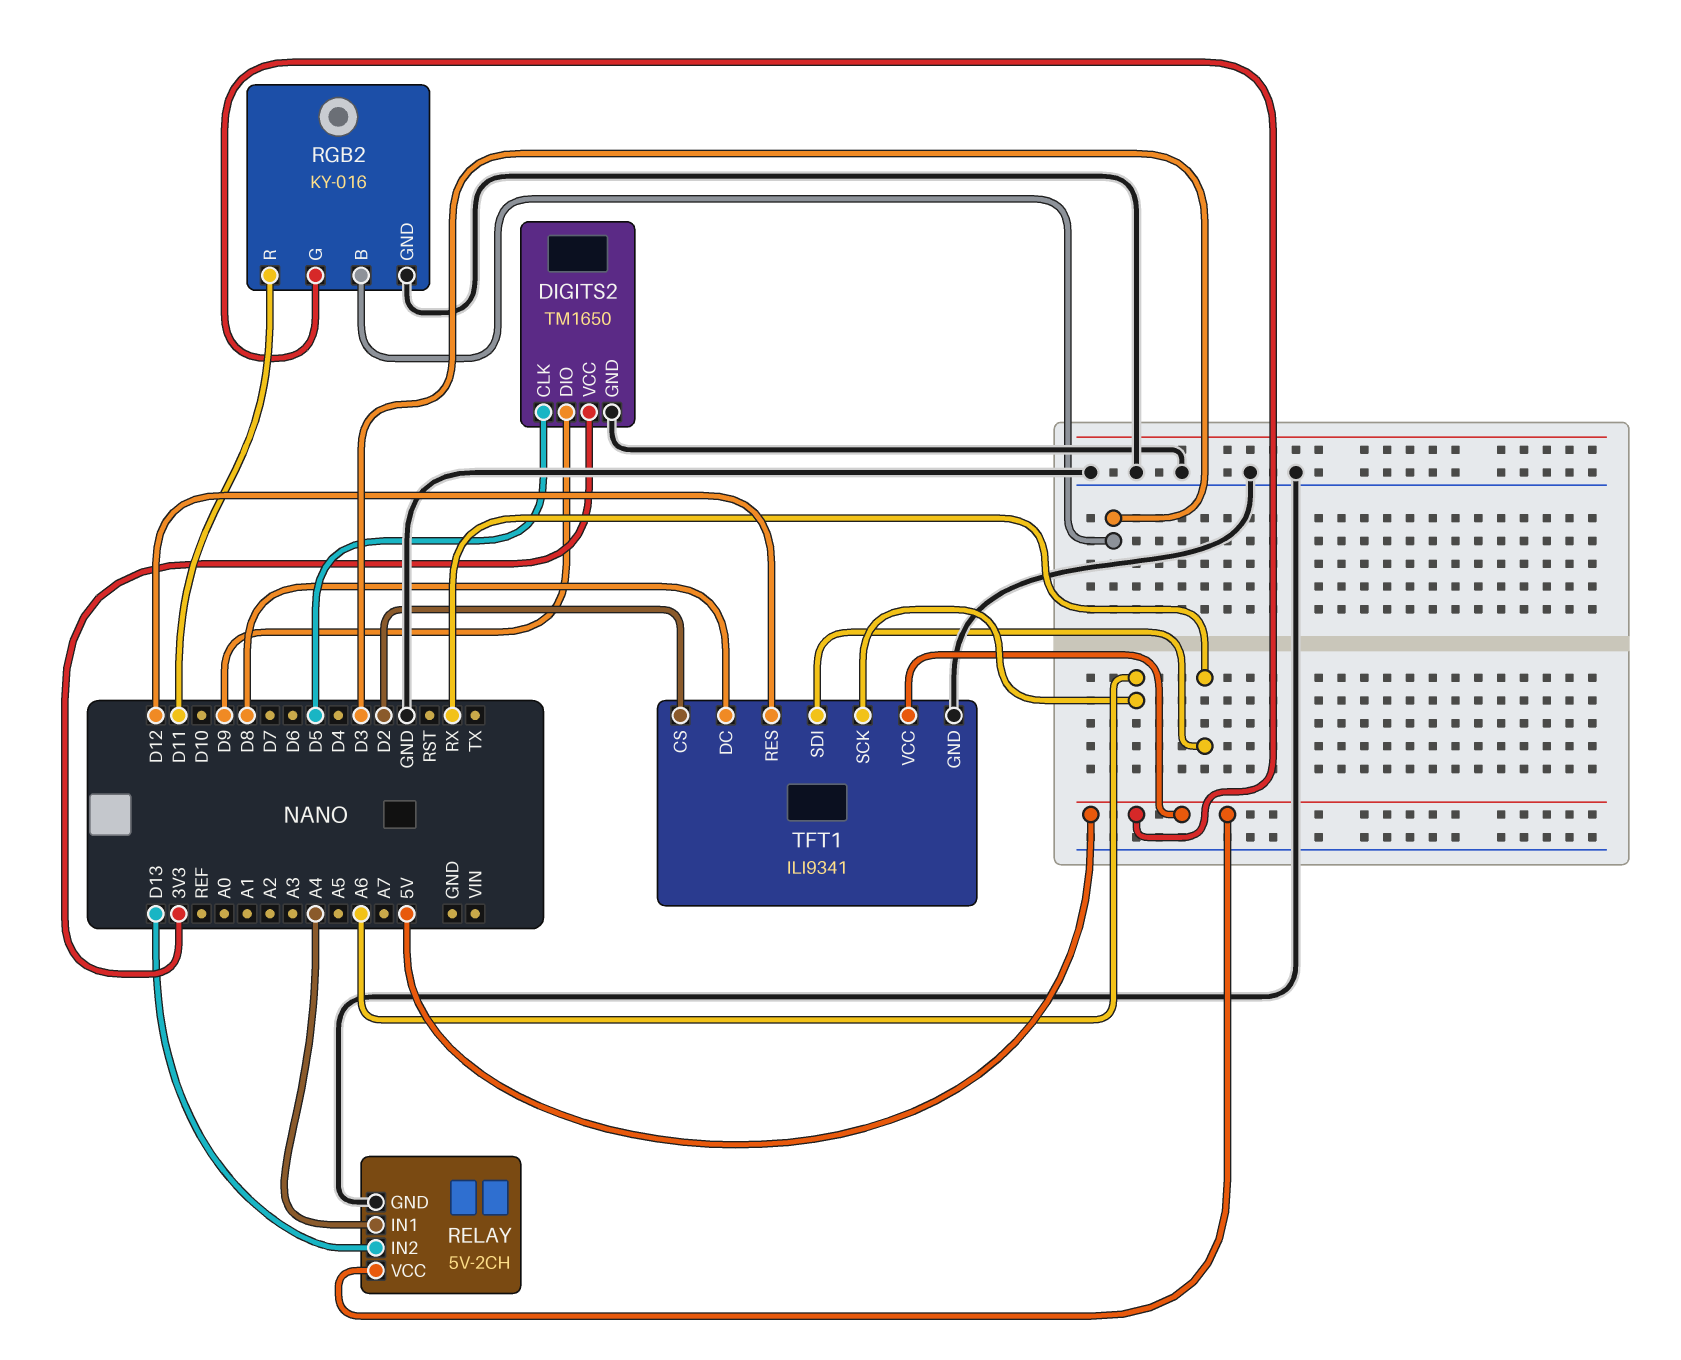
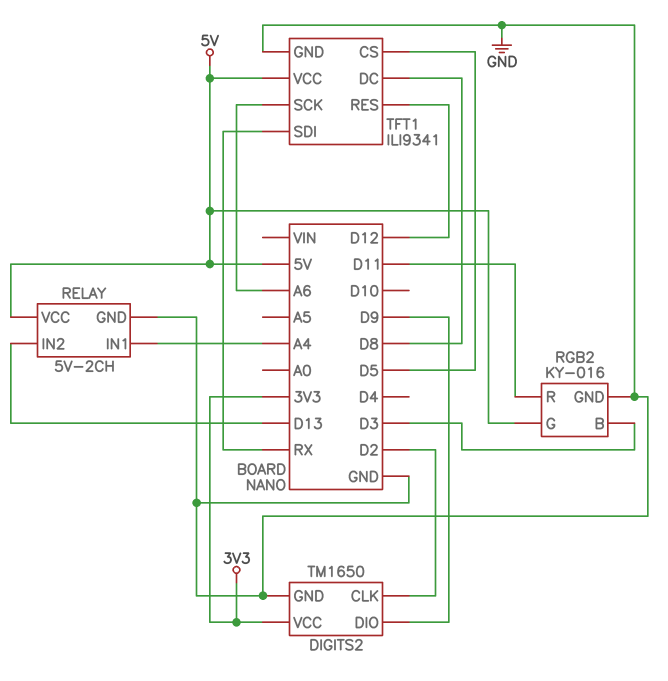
DIGITS2 pin CLK: D5 -> D2
TFT1 pin CS: D2 -> D5

